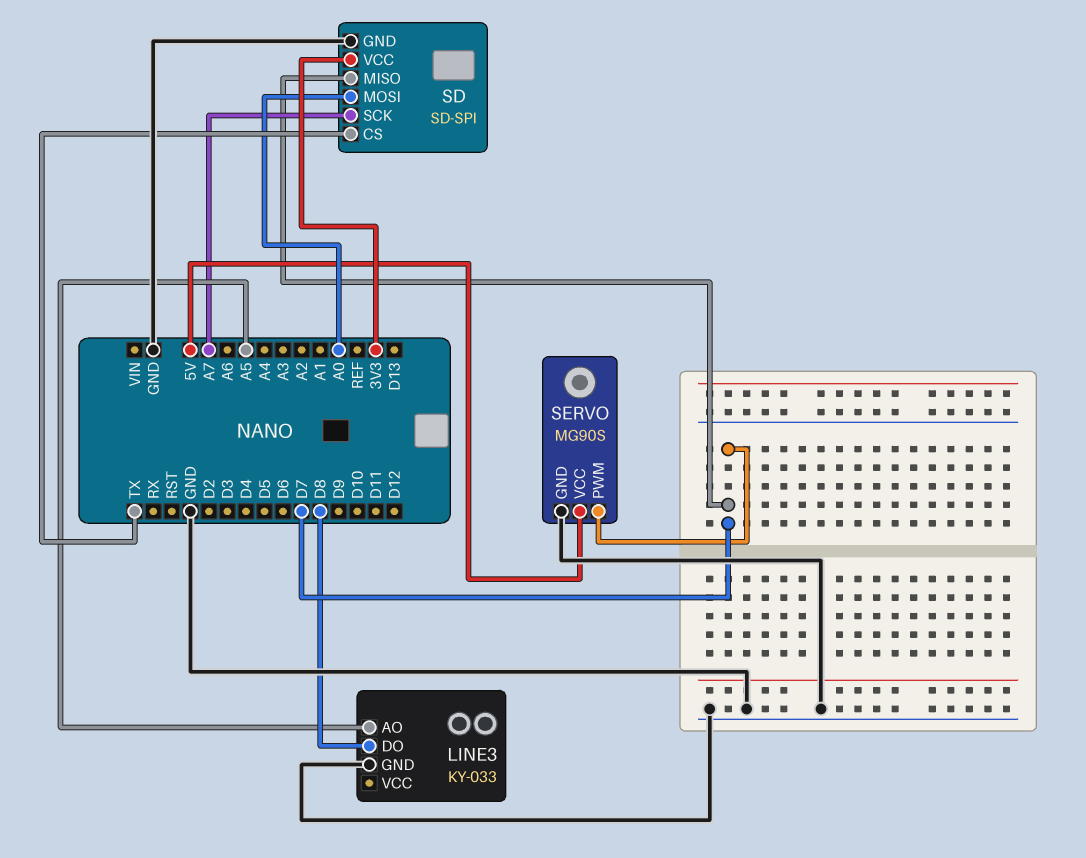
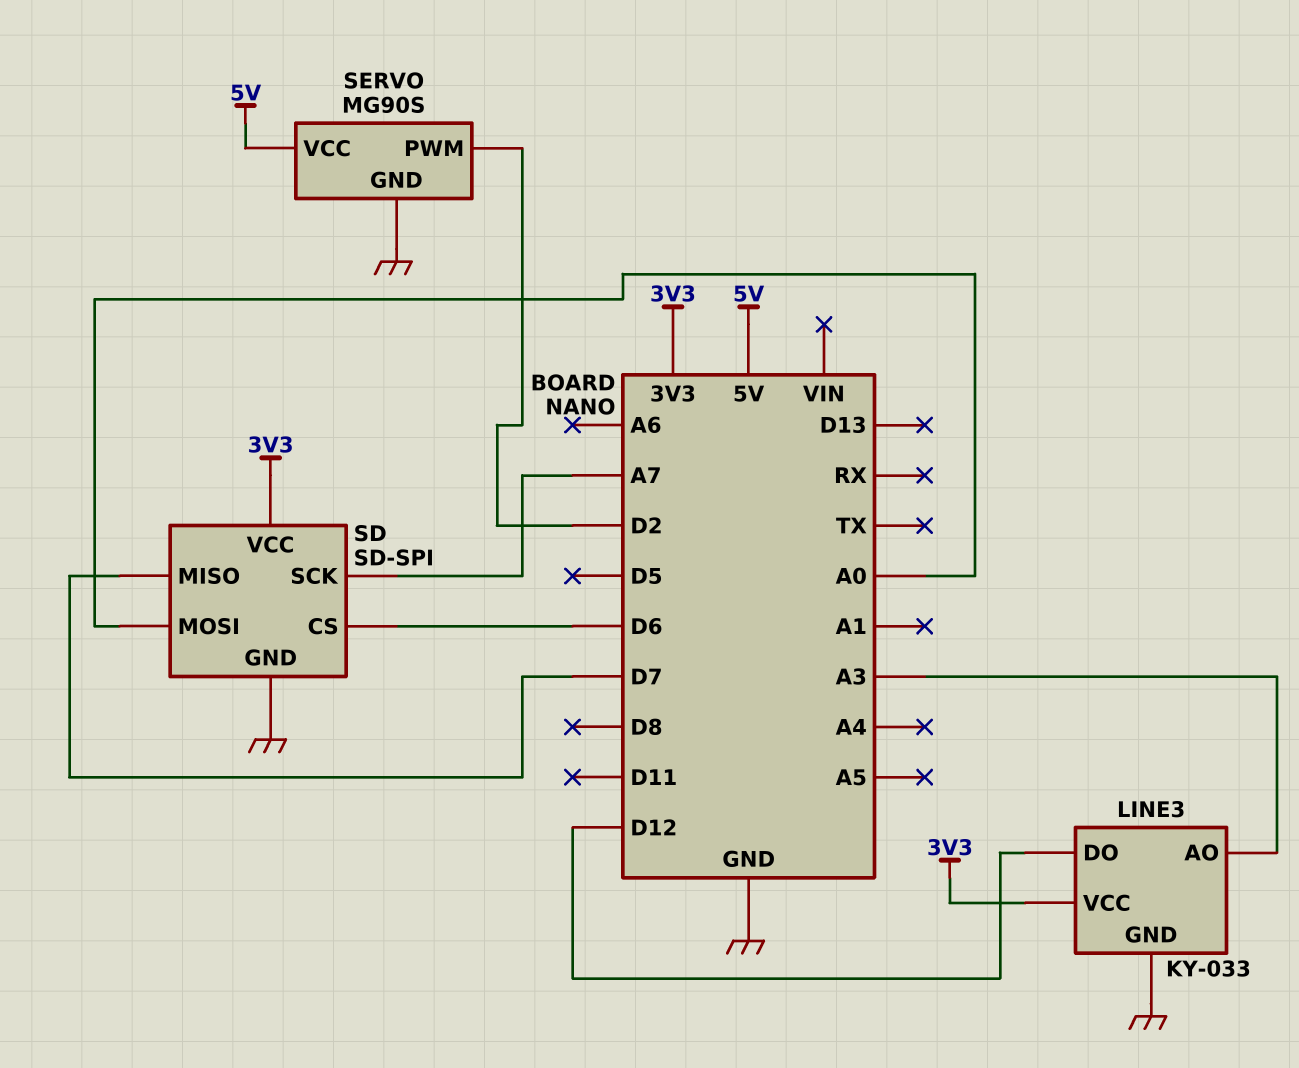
LINE3 pin AO: A5 -> A3
LINE3 pin DO: D8 -> D12
LINE3 pin VCC: none -> 3V3
SD pin CS: TX -> D6
SERVO pin PWM: D7 -> D2

